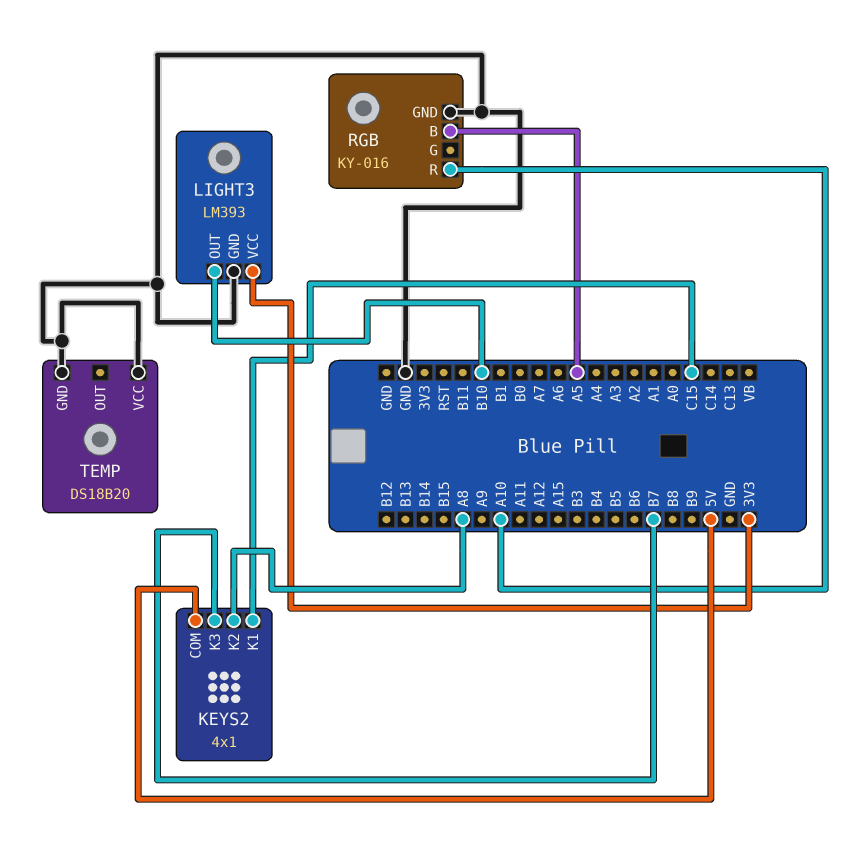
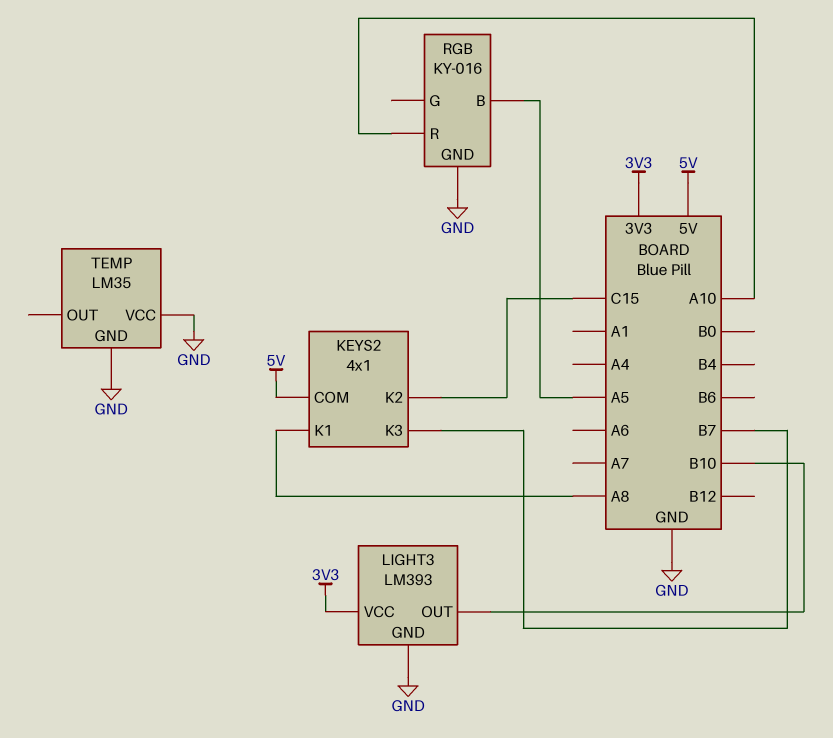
KEYS2 pin K1: C15 -> A8
KEYS2 pin K2: A8 -> C15
TEMP: DS18B20 -> LM35

